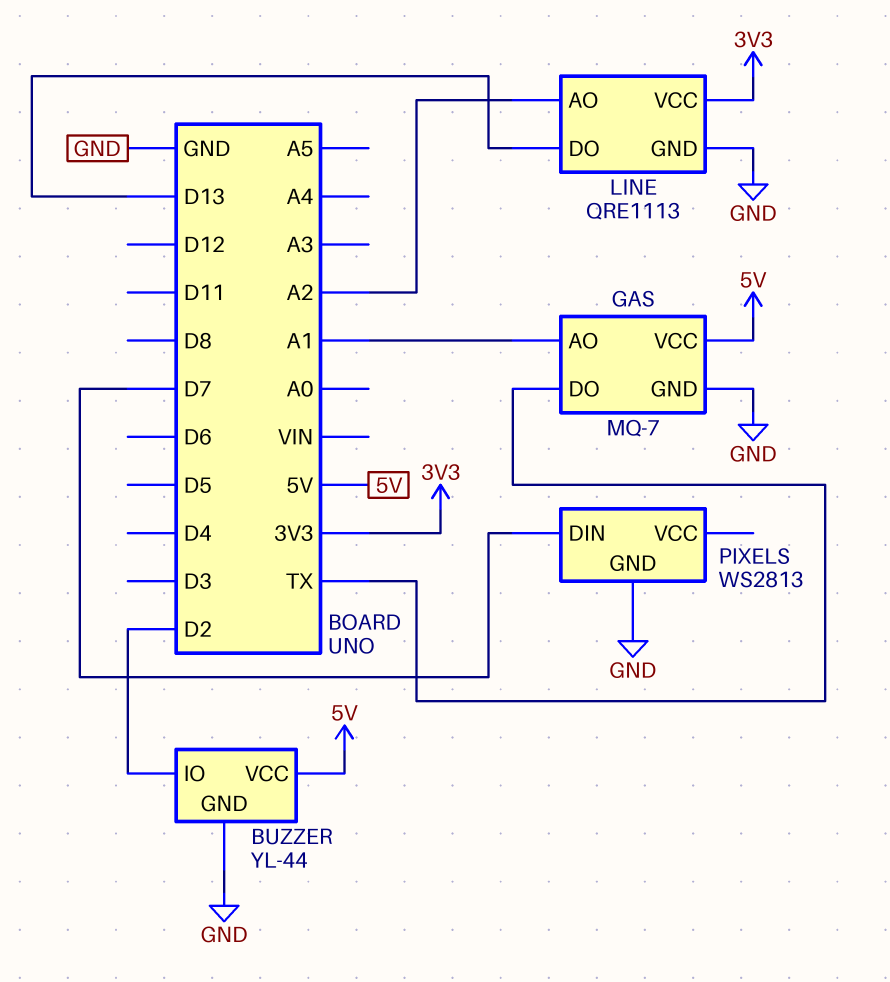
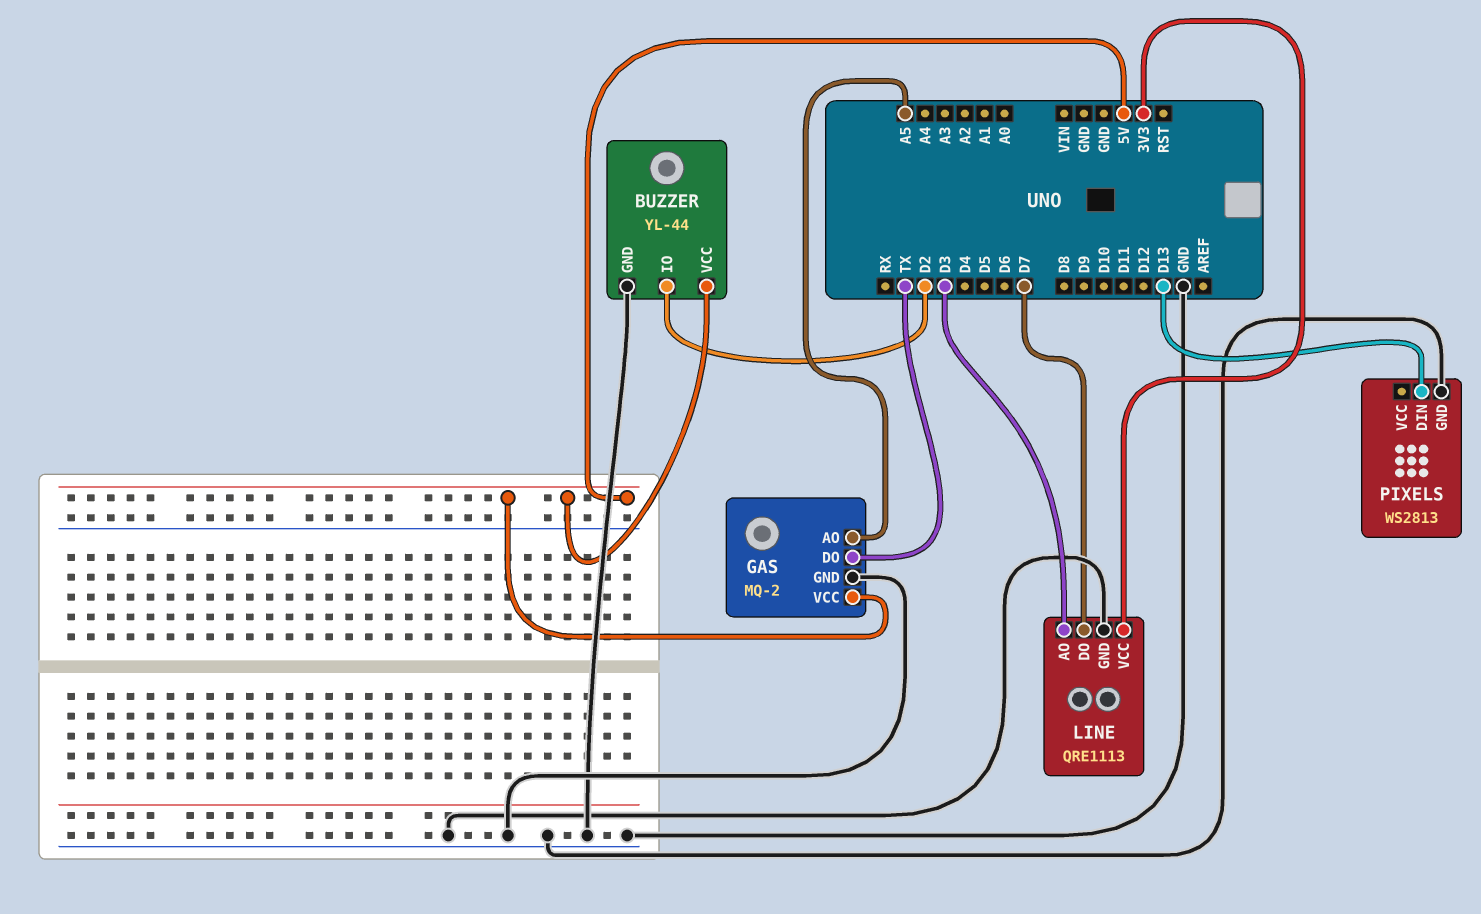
GAS: MQ-7 -> MQ-2
GAS pin AO: A1 -> A5
LINE pin AO: A2 -> D3
LINE pin DO: D13 -> D7
PIXELS pin DIN: D7 -> D13

